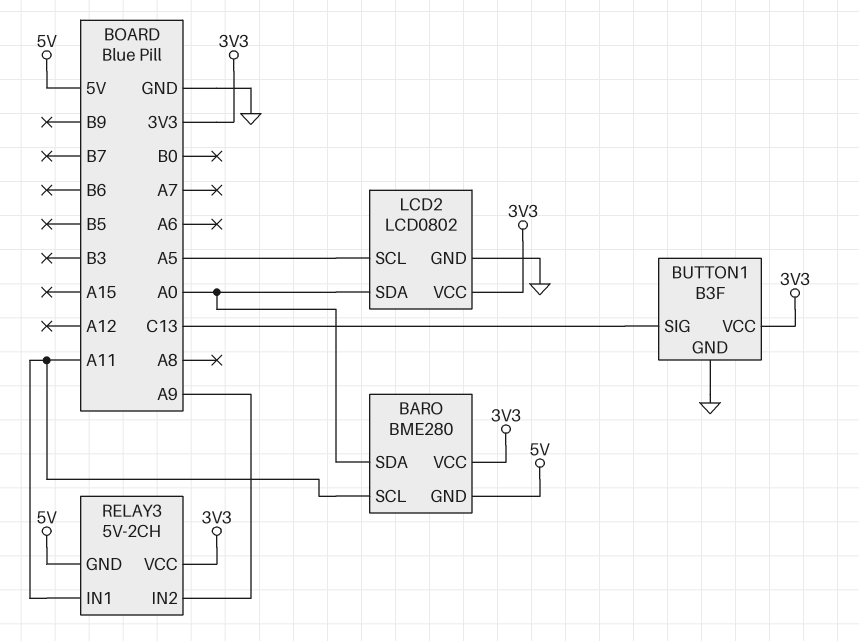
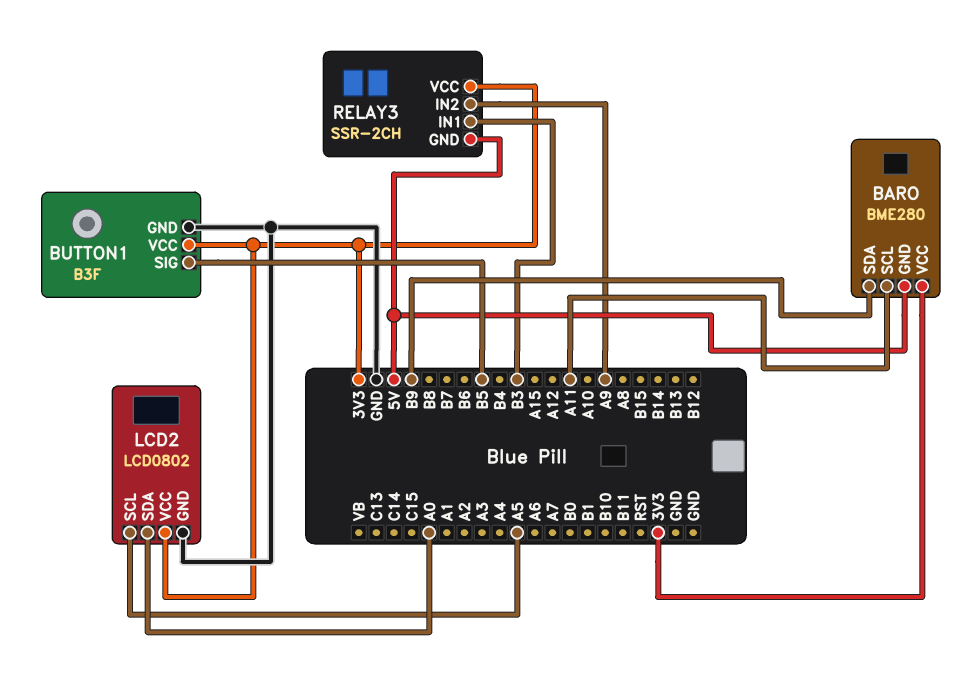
BARO pin SDA: A0 -> B9
BUTTON1 pin SIG: C13 -> B5
RELAY3: 5V-2CH -> SSR-2CH
RELAY3 pin IN1: A11 -> B3

